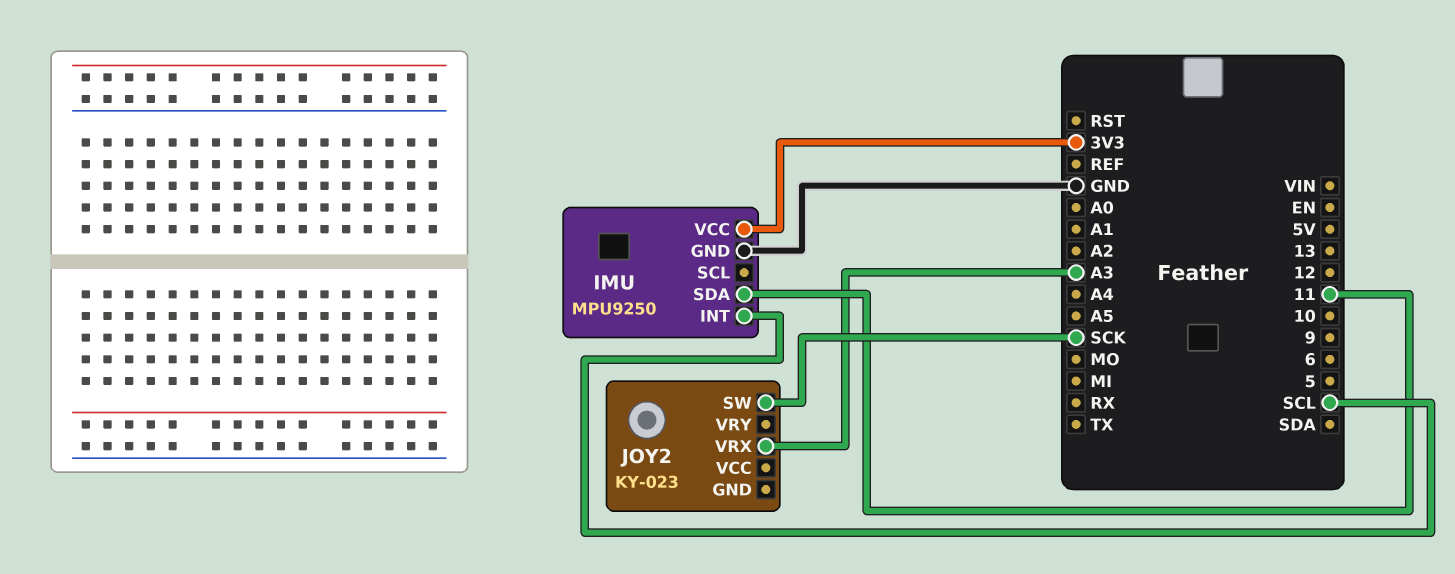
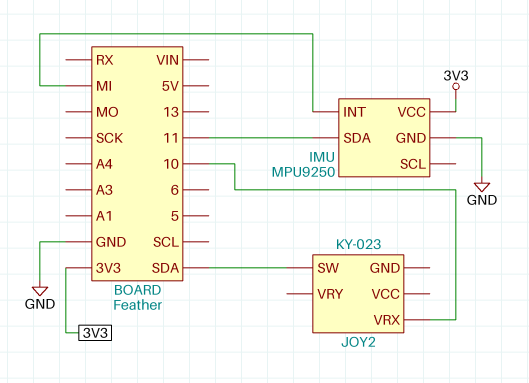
IMU pin INT: SCL -> MI
JOY2 pin SW: SCK -> SDA
JOY2 pin VRX: A3 -> 10

